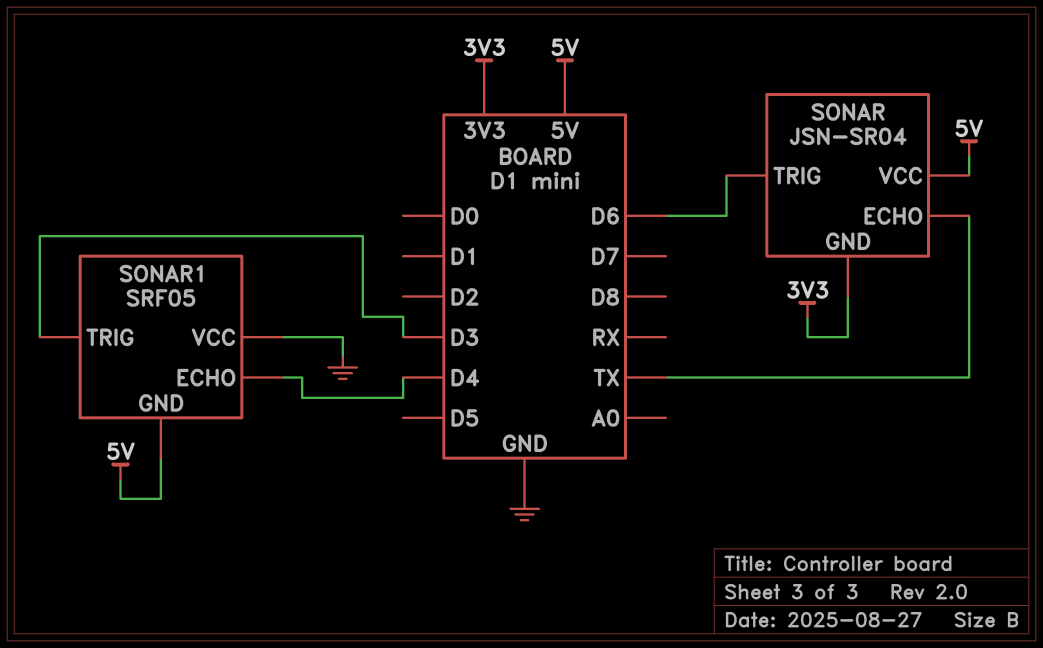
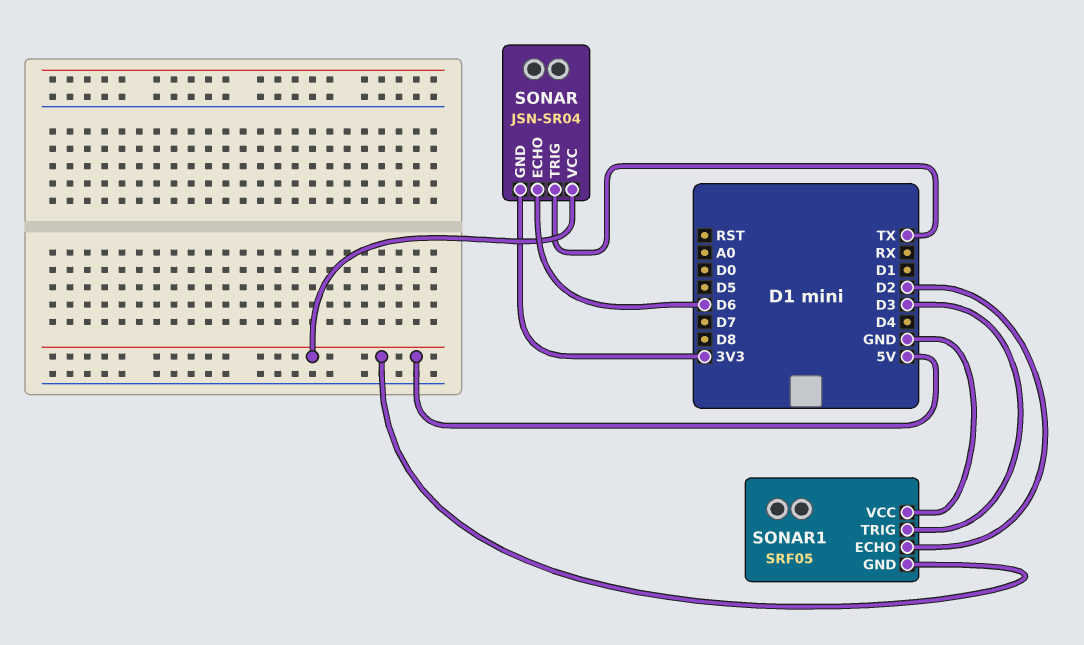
SONAR pin ECHO: TX -> D6
SONAR pin TRIG: D6 -> TX
SONAR1 pin ECHO: D4 -> D2

